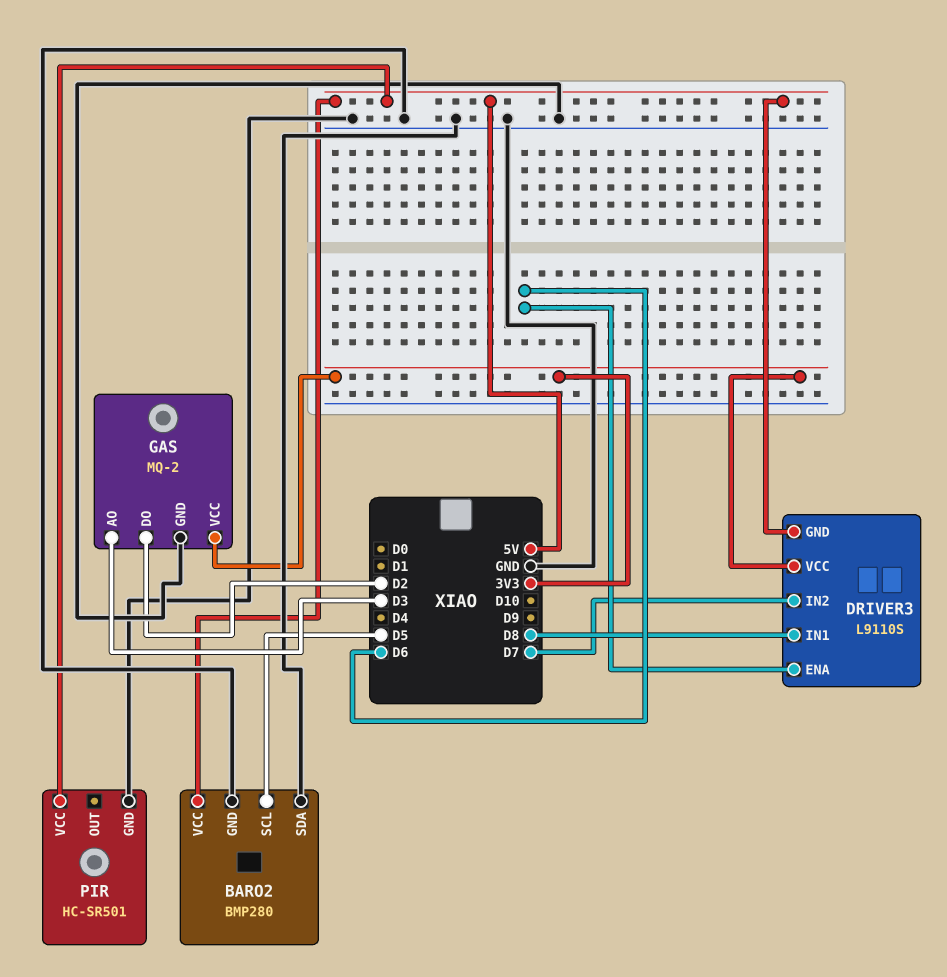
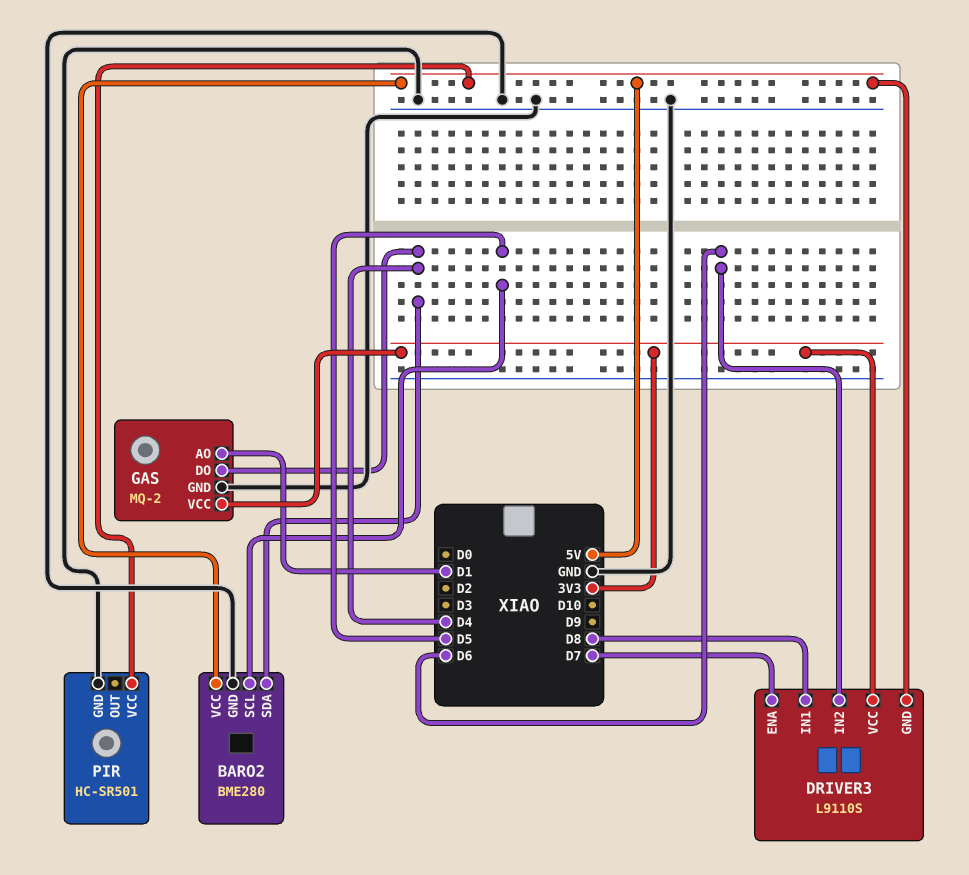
BARO2: BMP280 -> BME280
BARO2 pin SDA: GND -> D4
DRIVER3 pin ENA: D6 -> D7
DRIVER3 pin IN2: D7 -> D6
GAS pin AO: D3 -> D1
GAS pin DO: D2 -> D4

